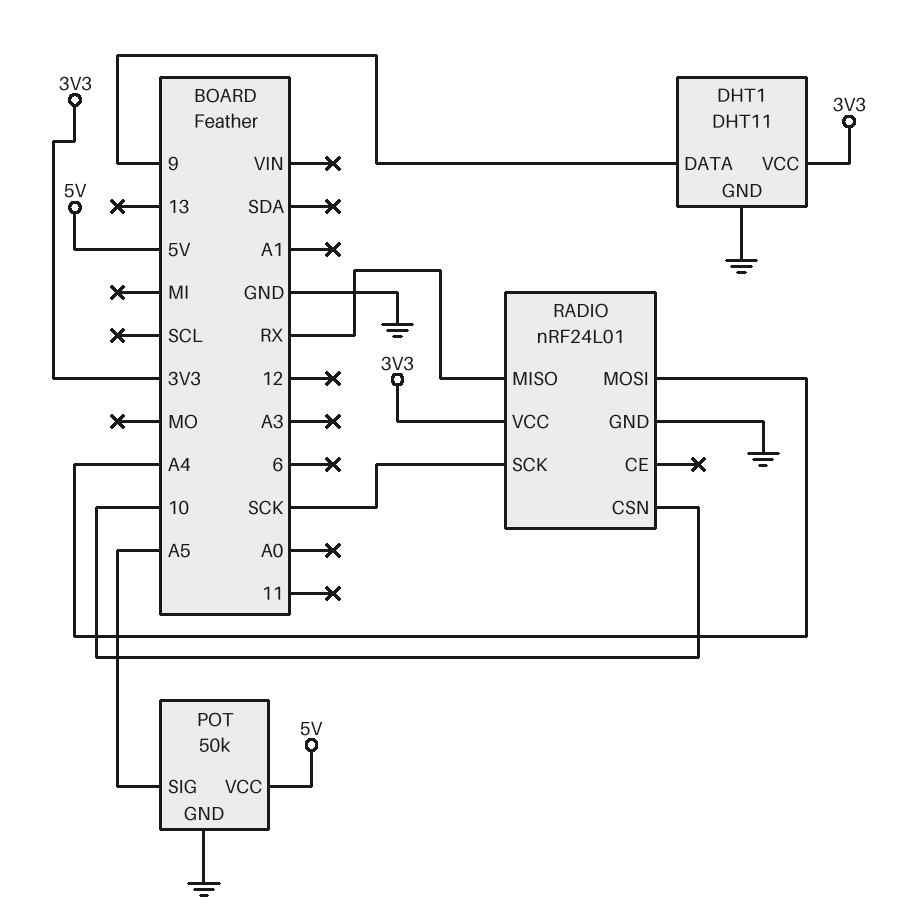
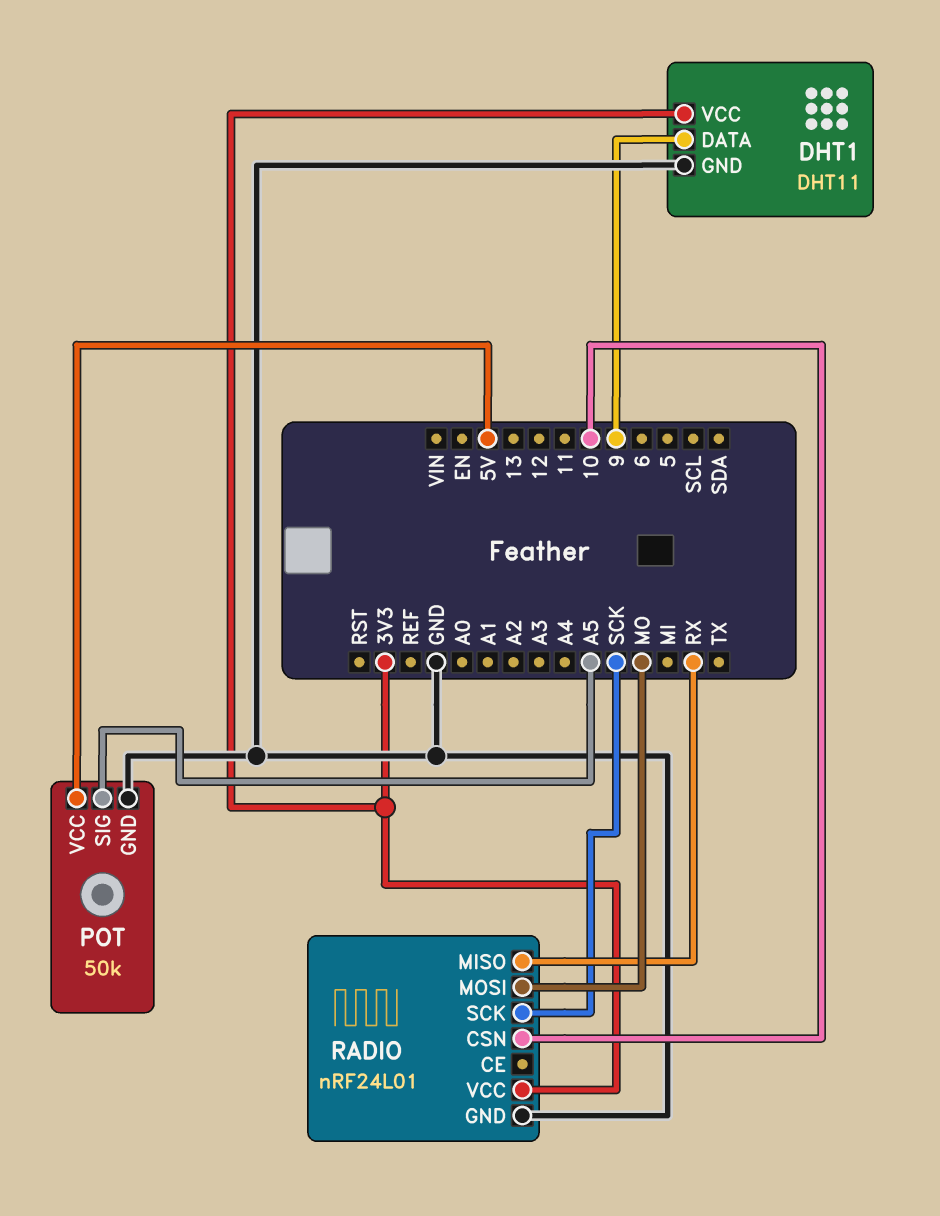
RADIO pin MOSI: A4 -> MO

